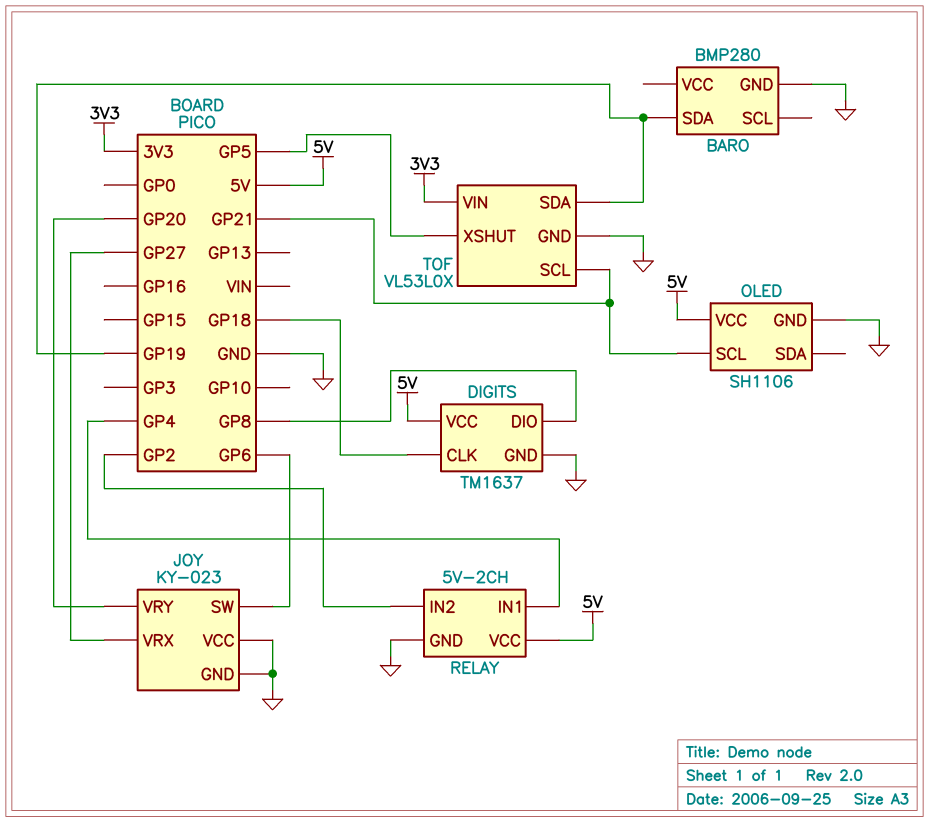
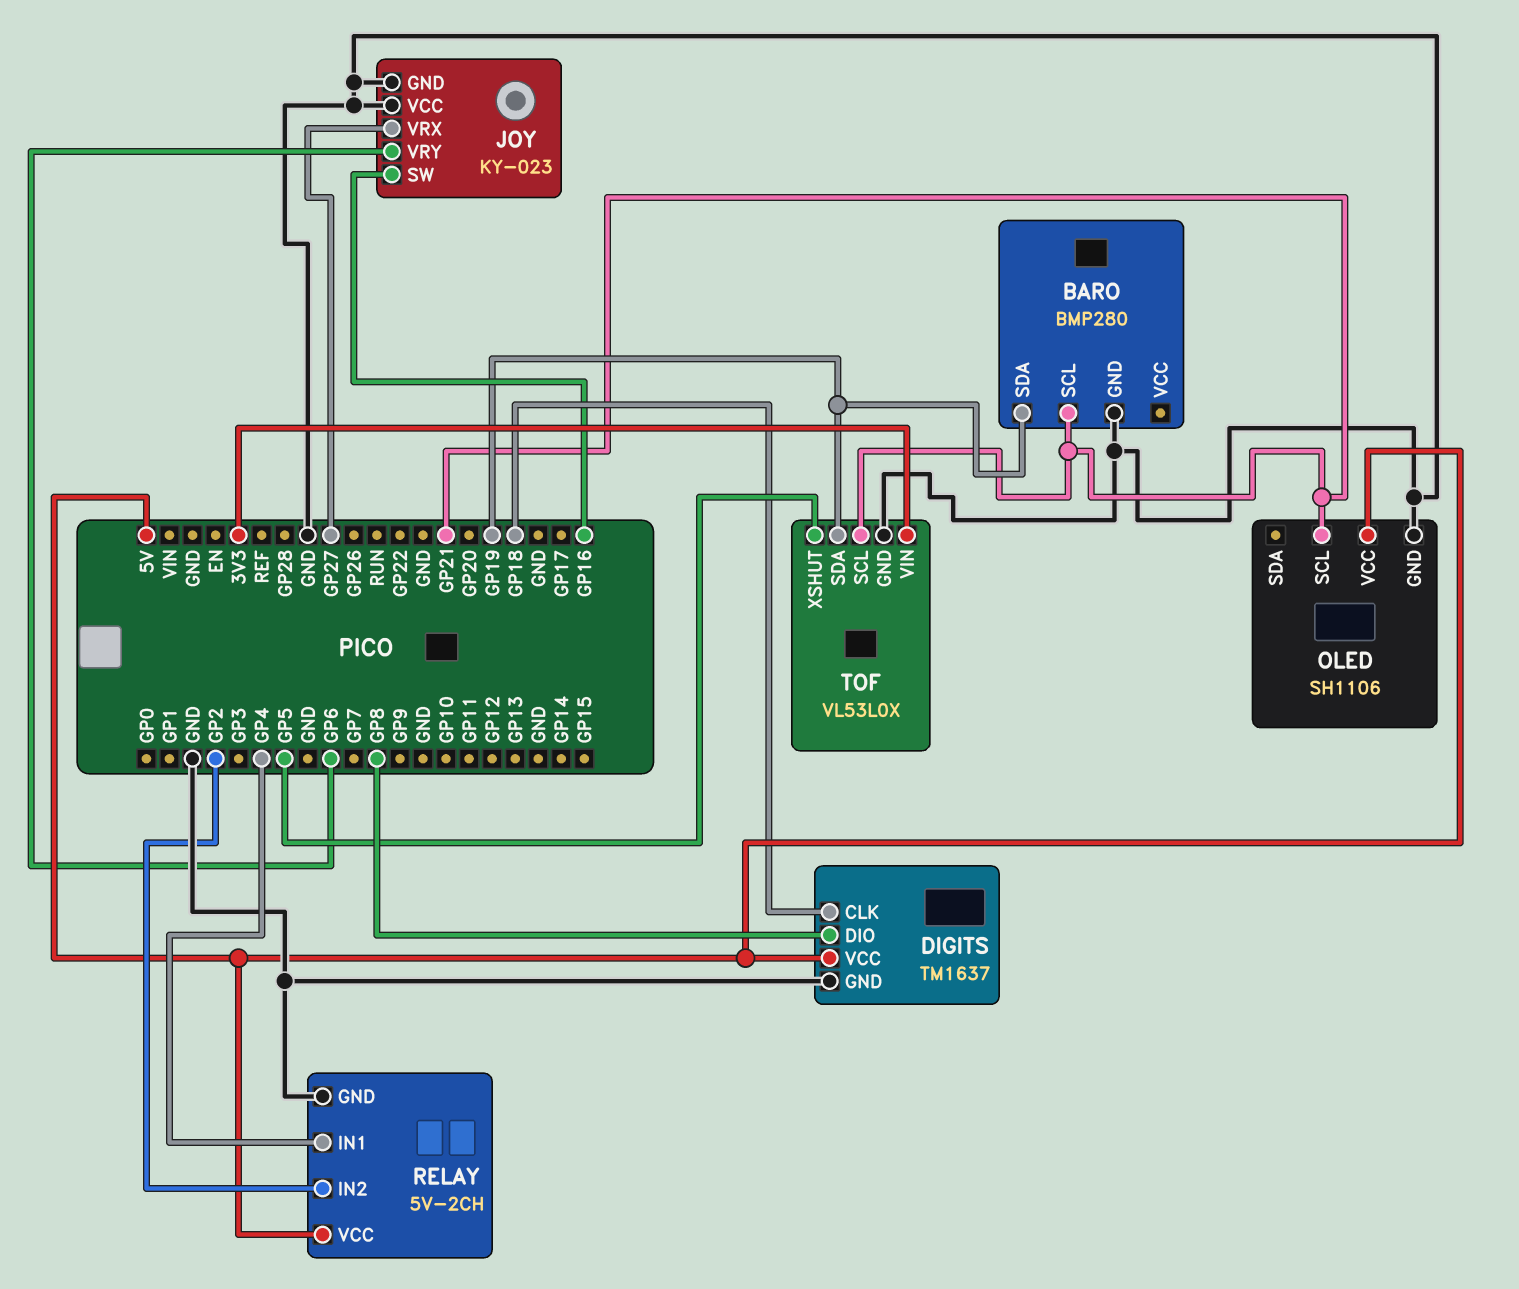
BARO pin SCL: none -> GP21
JOY pin SW: GP6 -> GP16
JOY pin VRY: GP20 -> GP6

